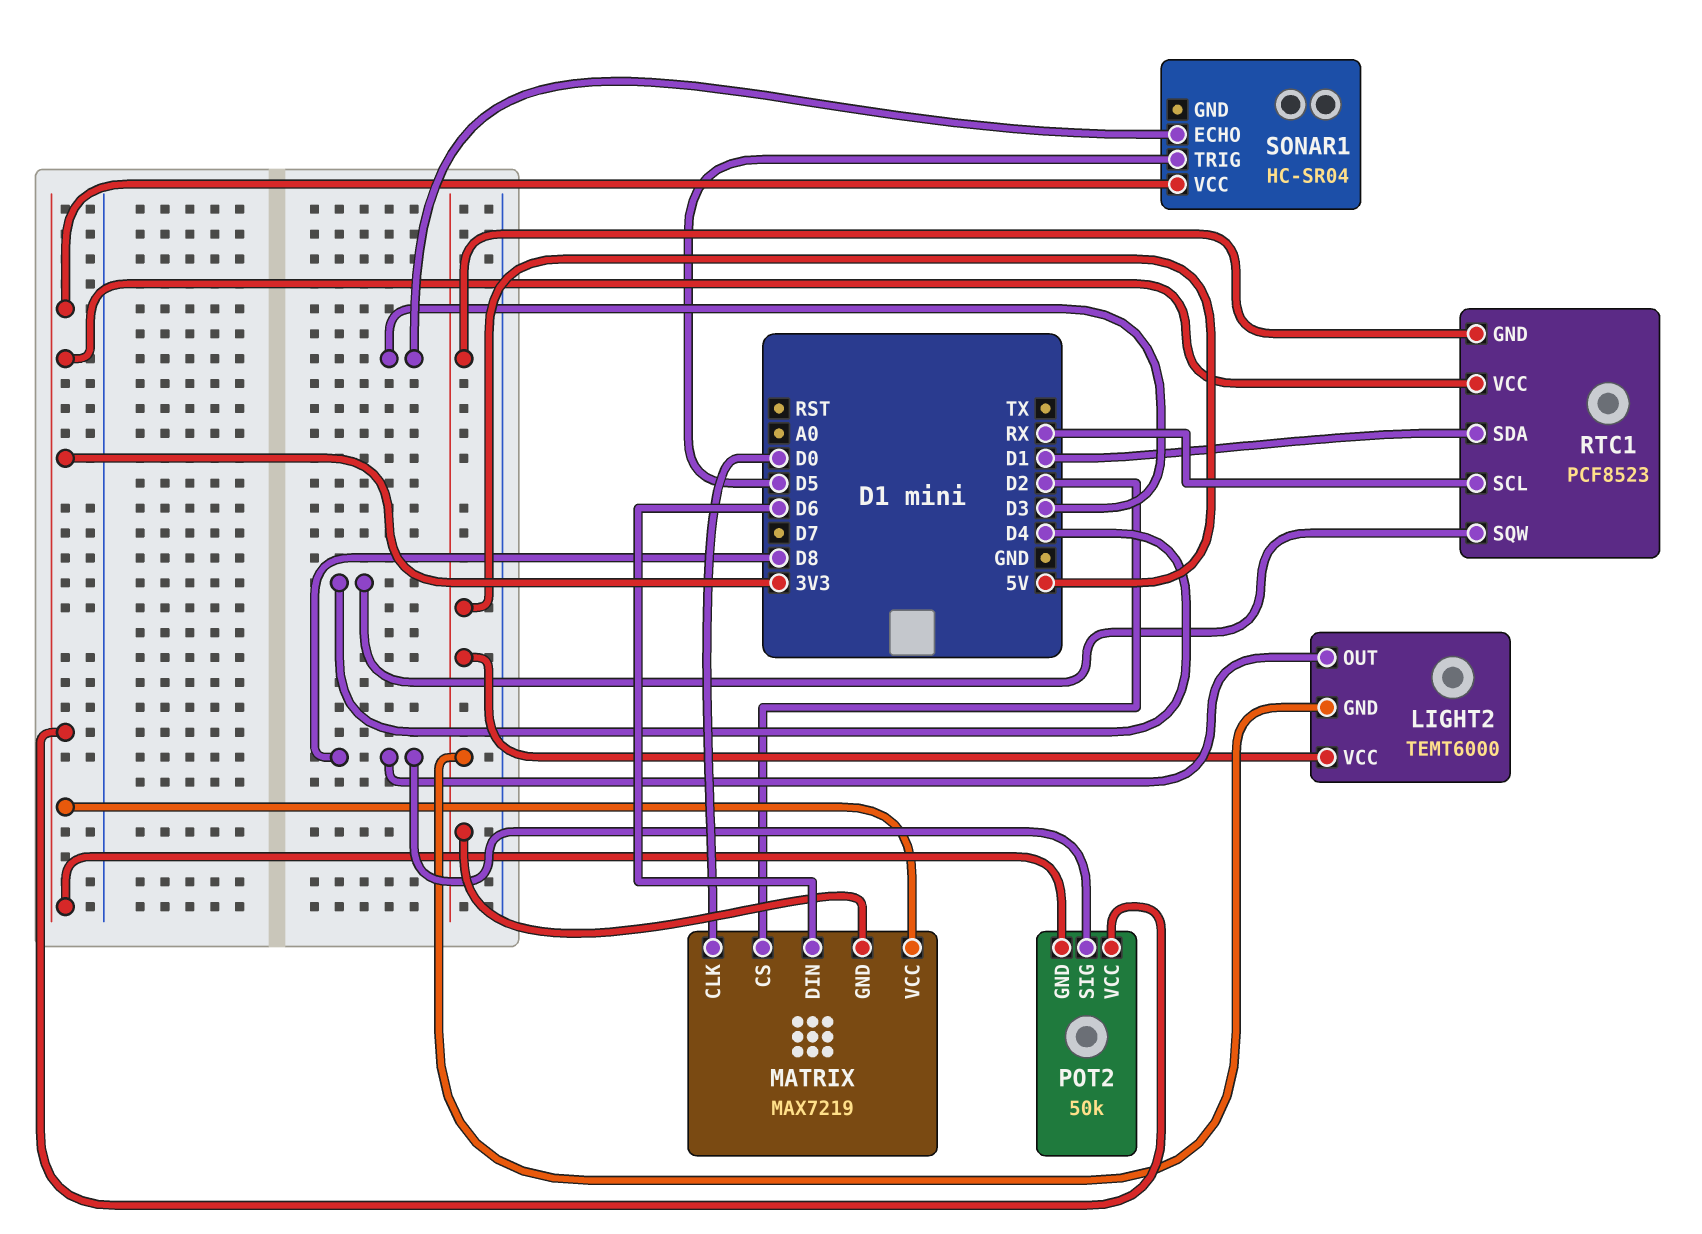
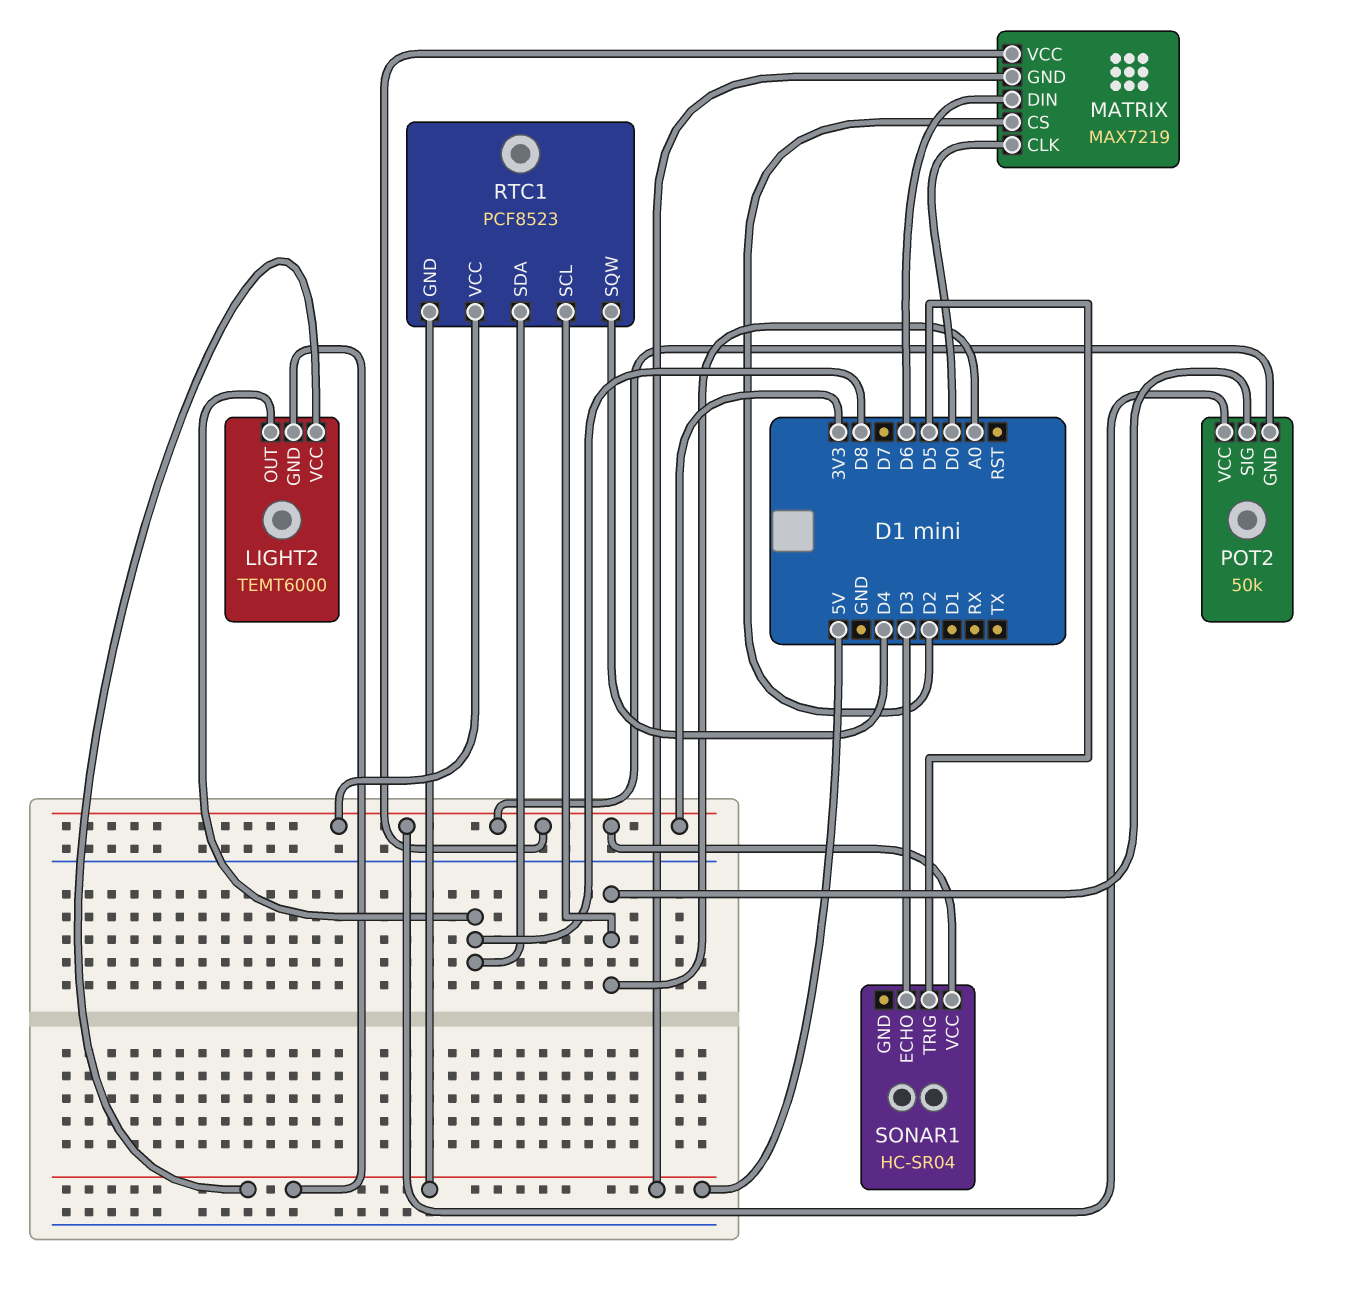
POT2 pin SIG: D8 -> A0
RTC1 pin SCL: RX -> A0
RTC1 pin SDA: D1 -> D8

